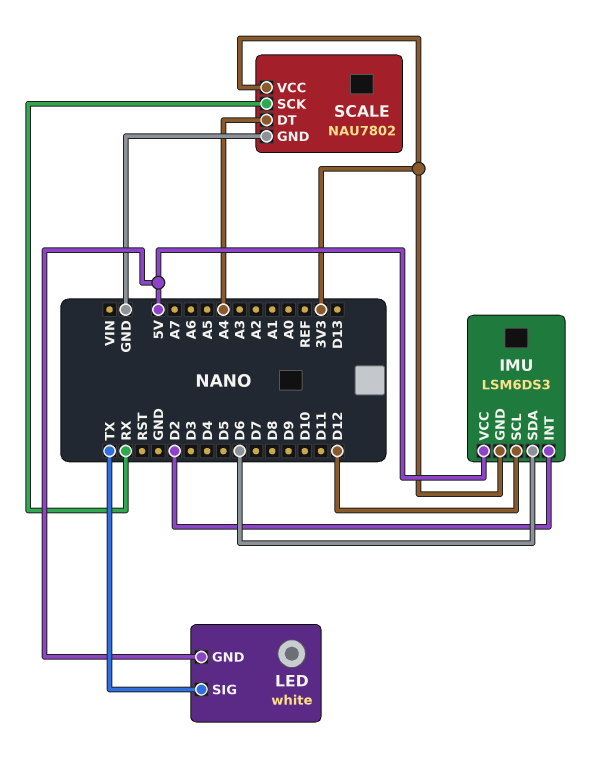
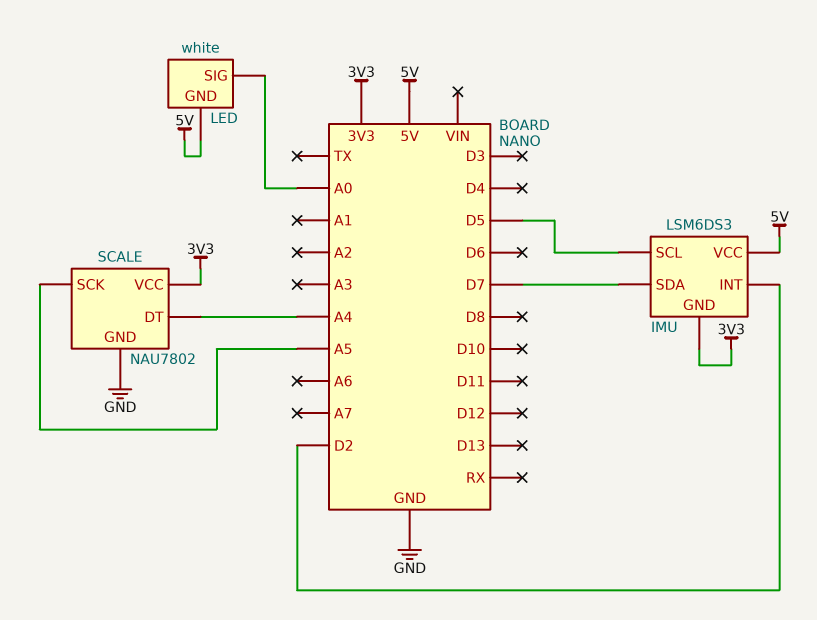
IMU pin SCL: D12 -> D5
IMU pin SDA: D6 -> D7
LED pin SIG: TX -> A0
SCALE pin SCK: RX -> A5

